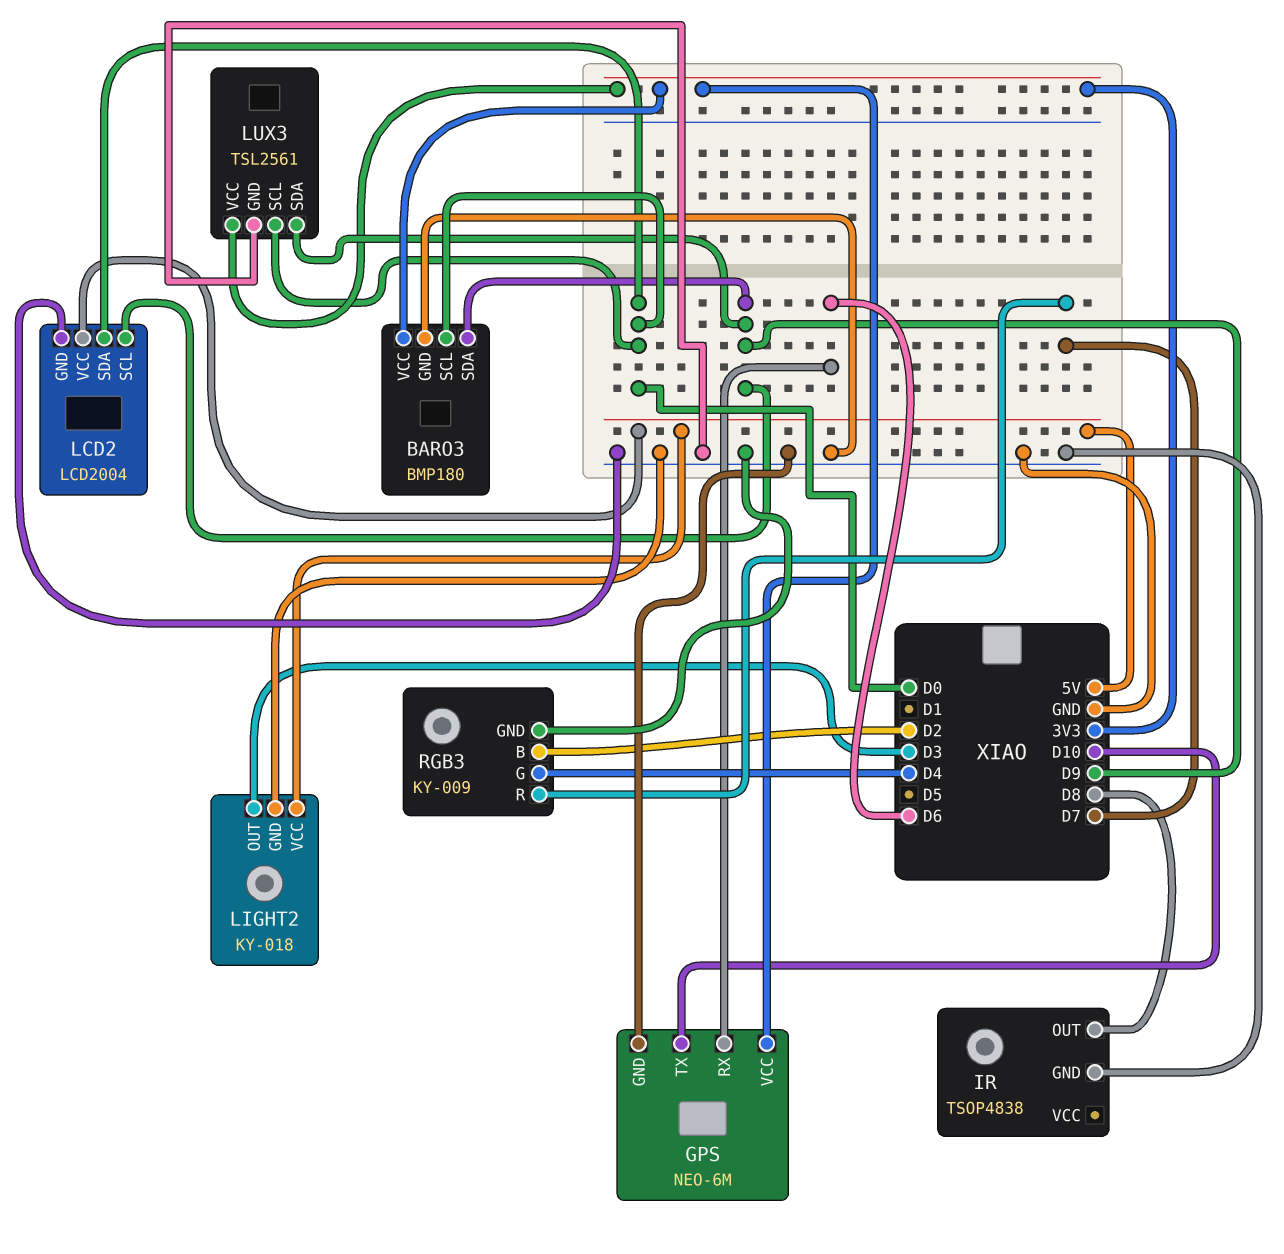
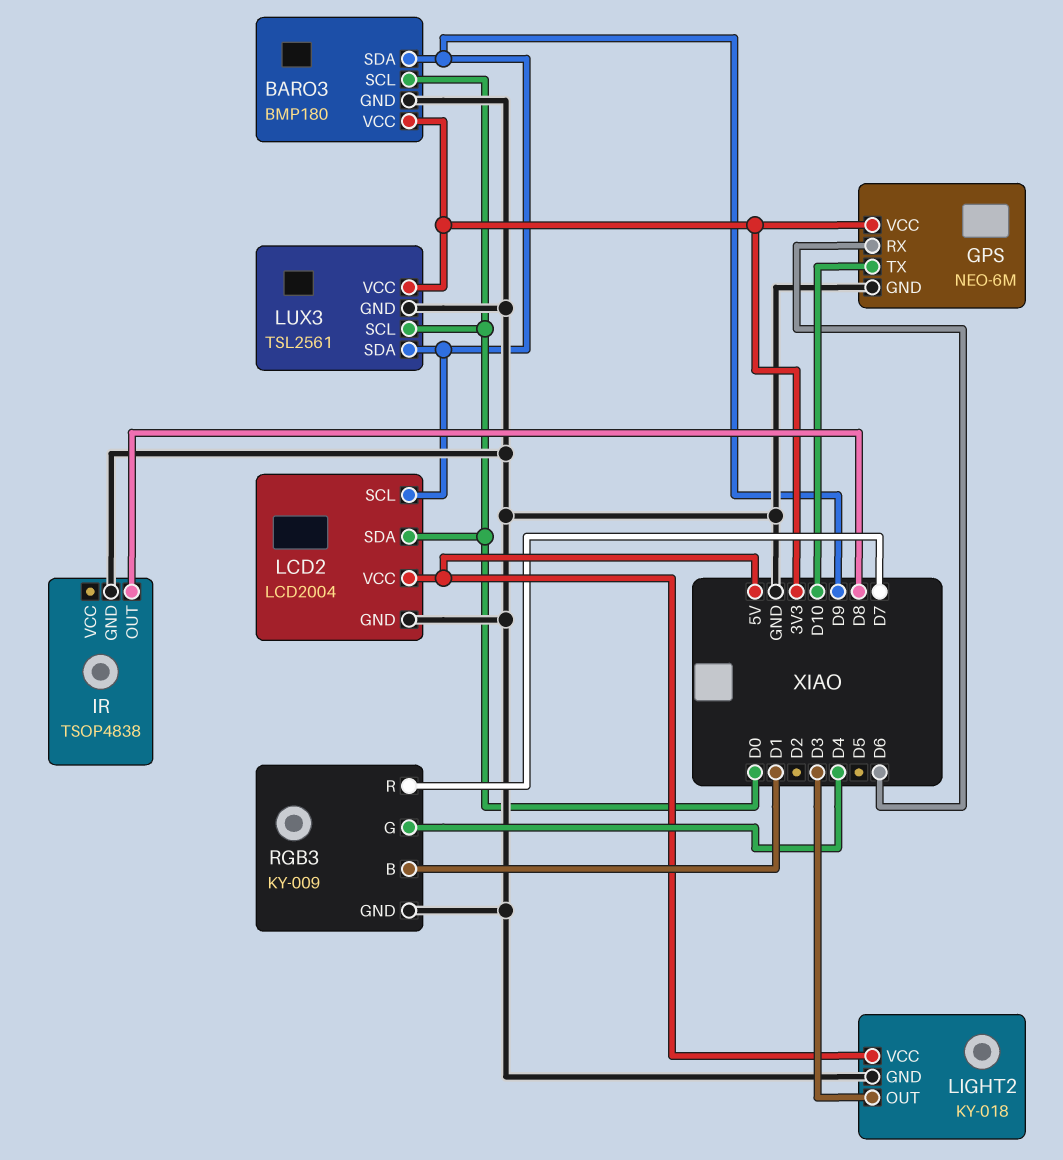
RGB3 pin B: D2 -> D1

